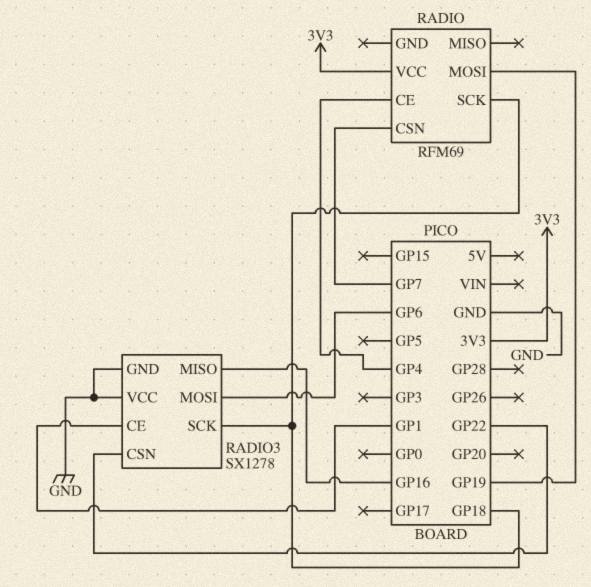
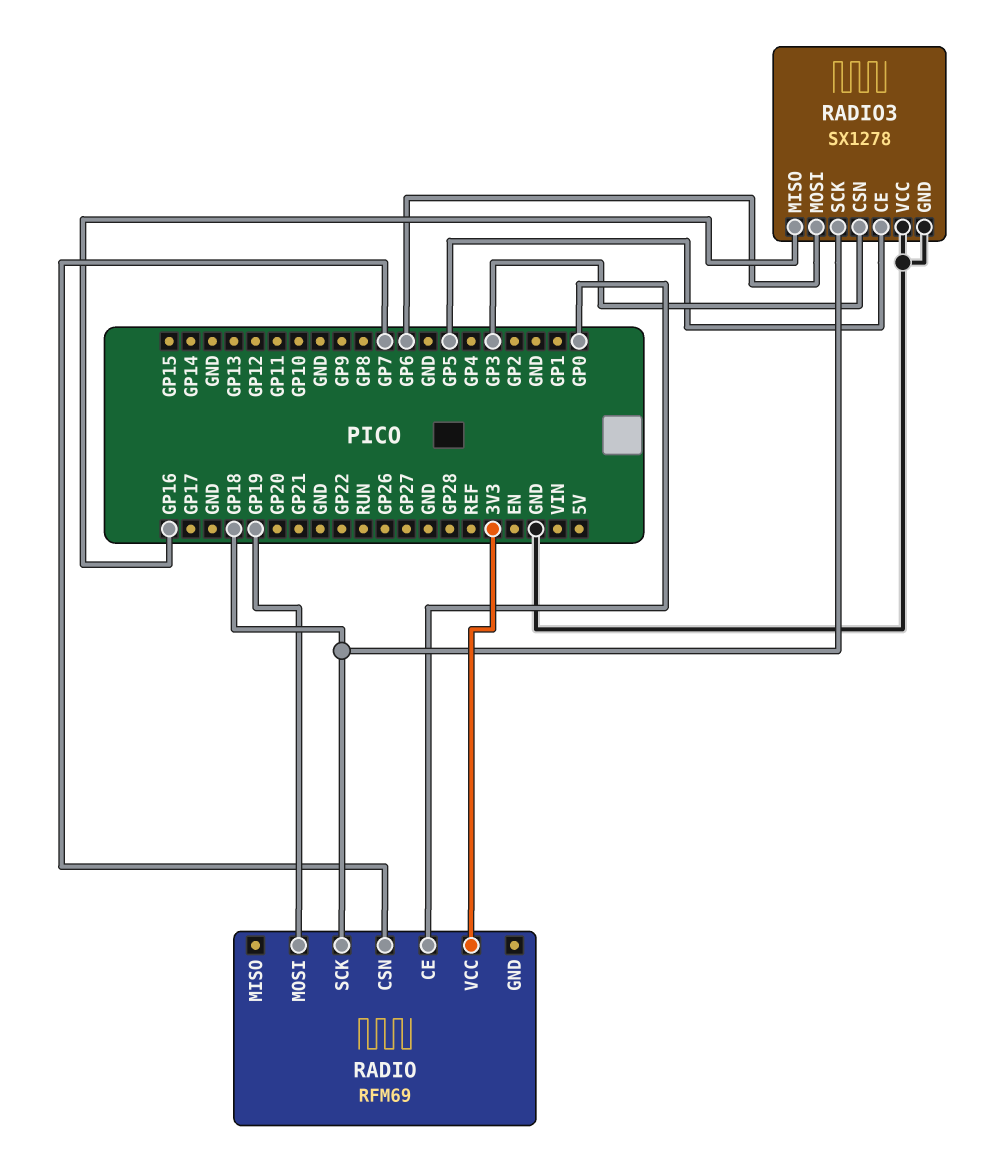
RADIO pin CE: GP4 -> GP0
RADIO3 pin CE: GP1 -> GP5
RADIO3 pin CSN: GP22 -> GP3

